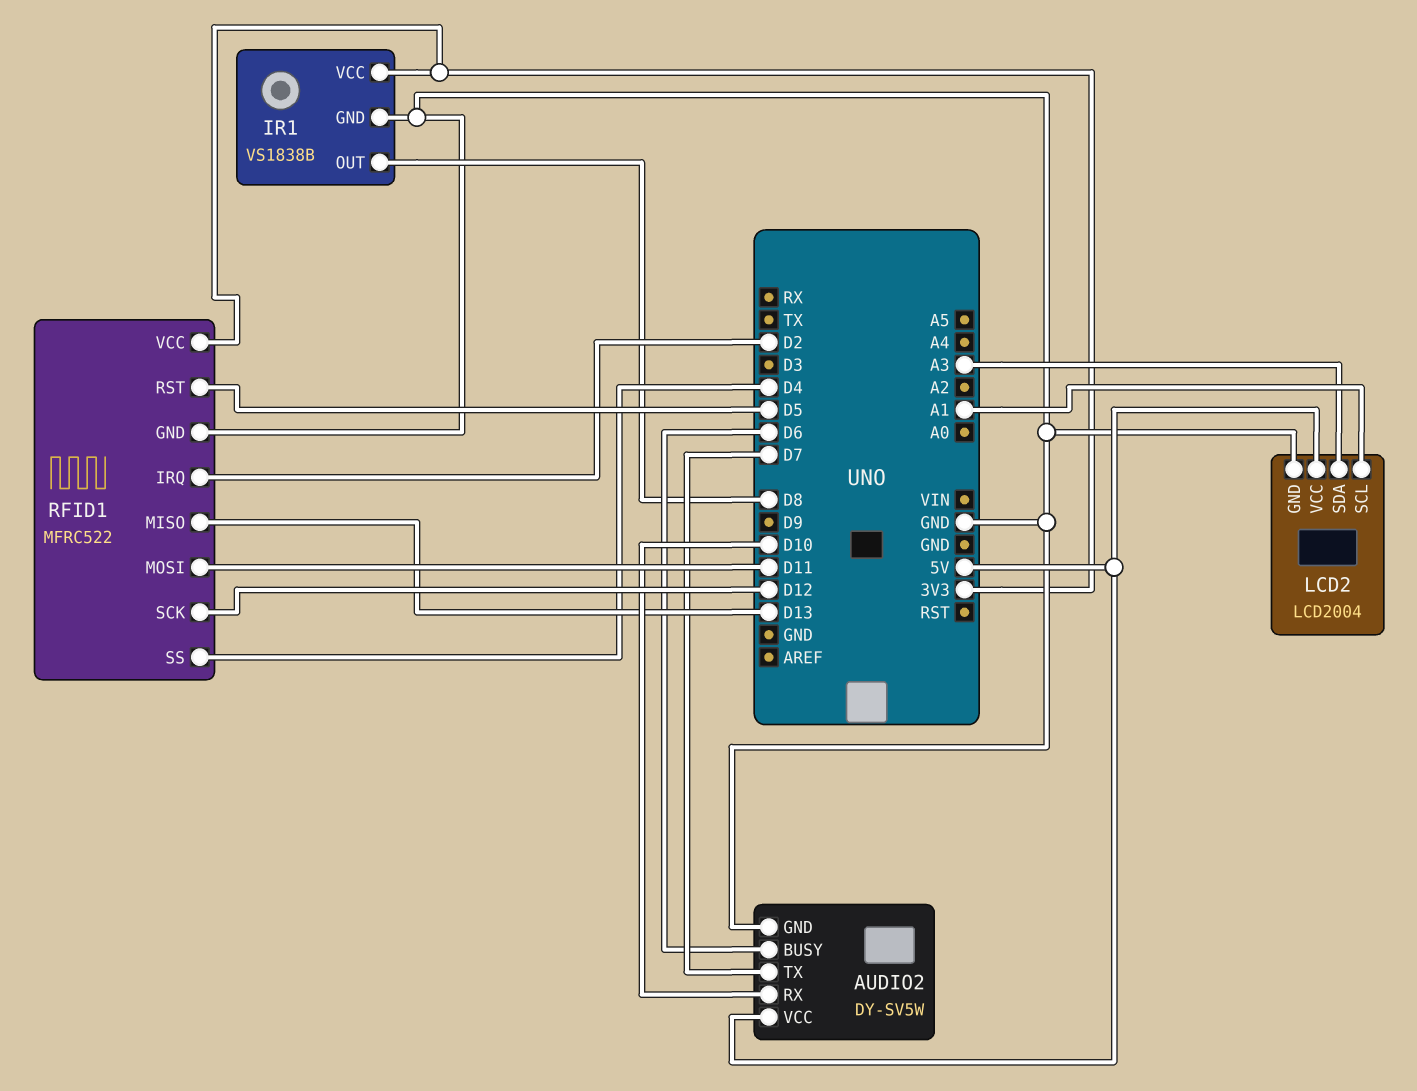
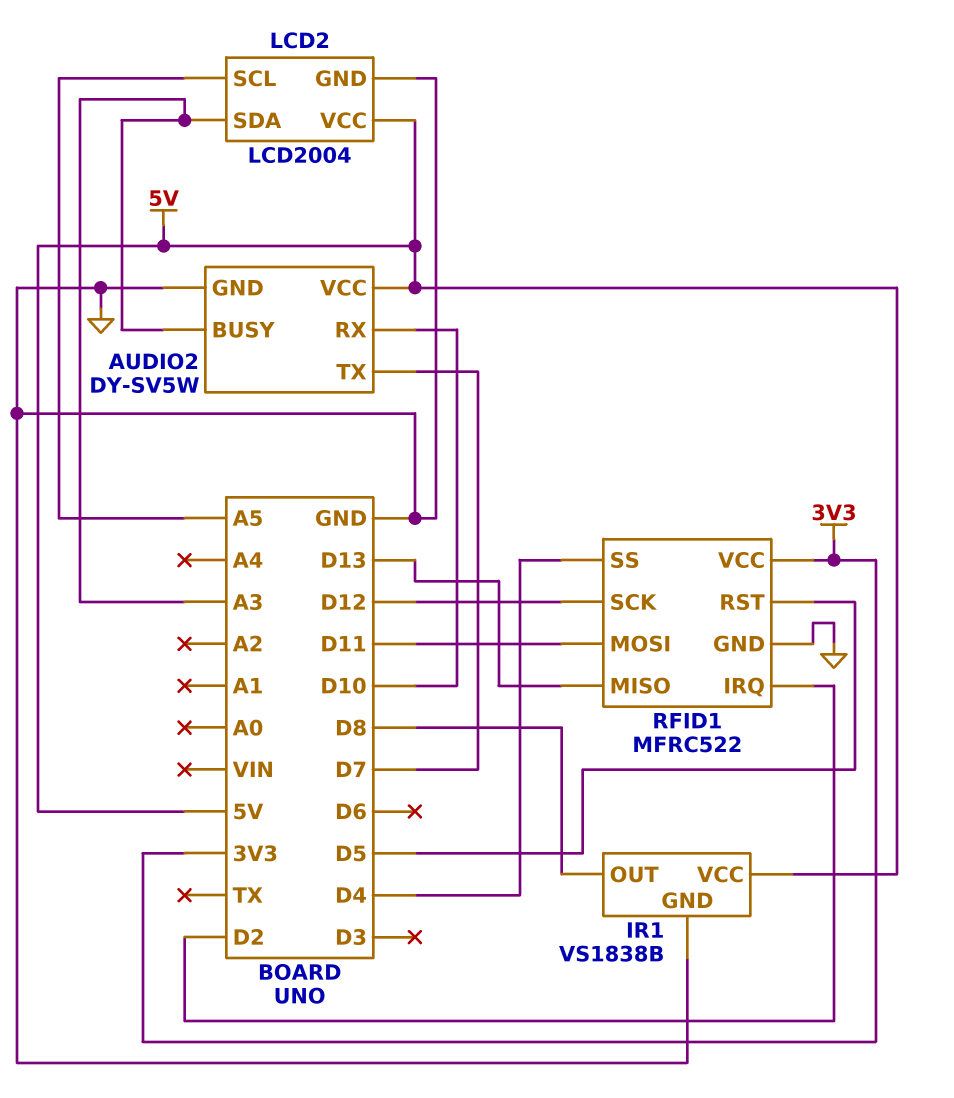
AUDIO2 pin BUSY: D6 -> A3
IR1 pin VCC: 3V3 -> 5V
LCD2 pin SCL: A1 -> A5

